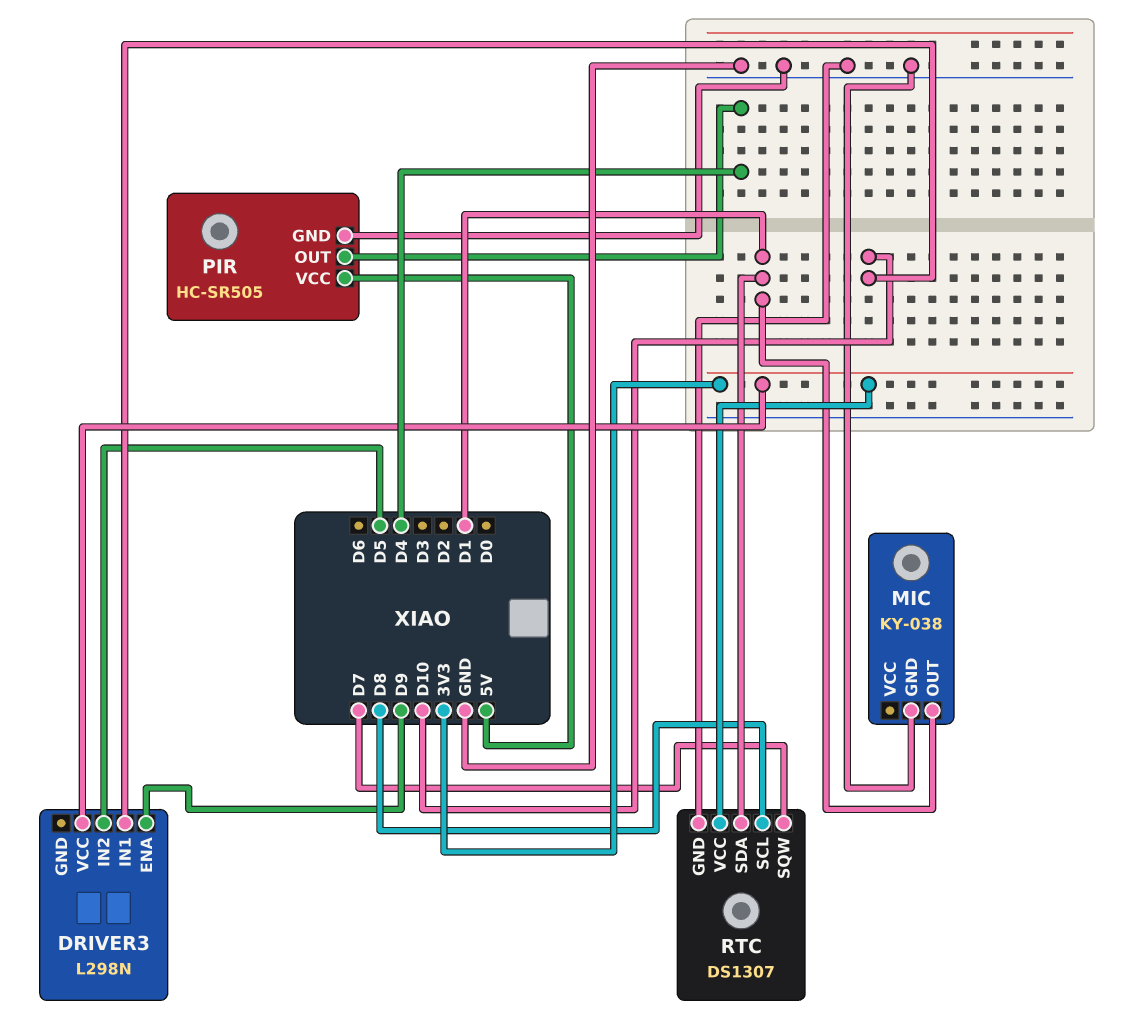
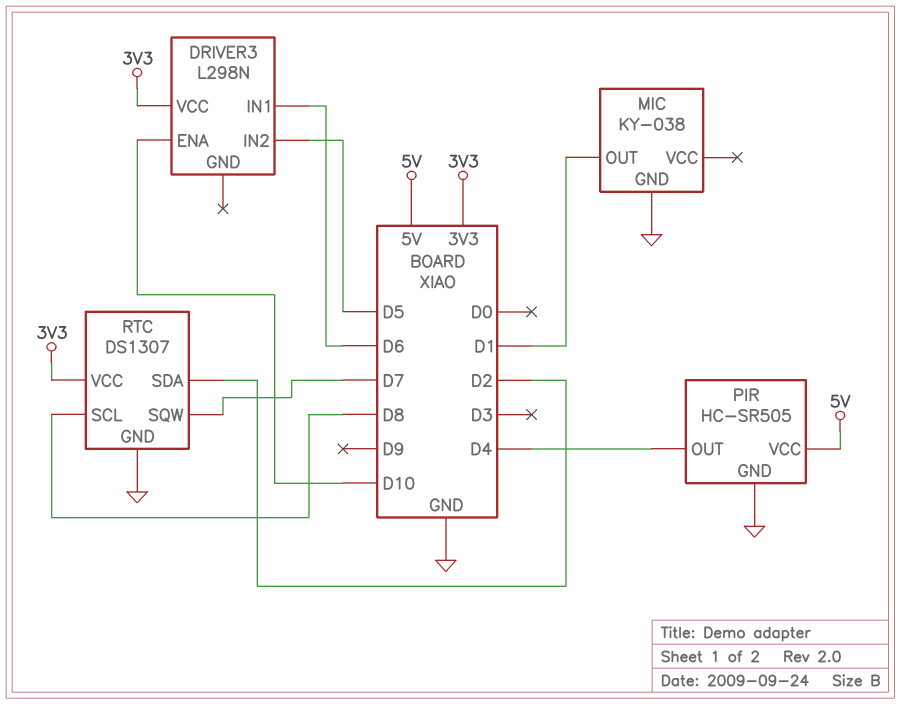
DRIVER3 pin ENA: D9 -> D10
DRIVER3 pin IN1: D10 -> D6
RTC pin SDA: D1 -> D2

